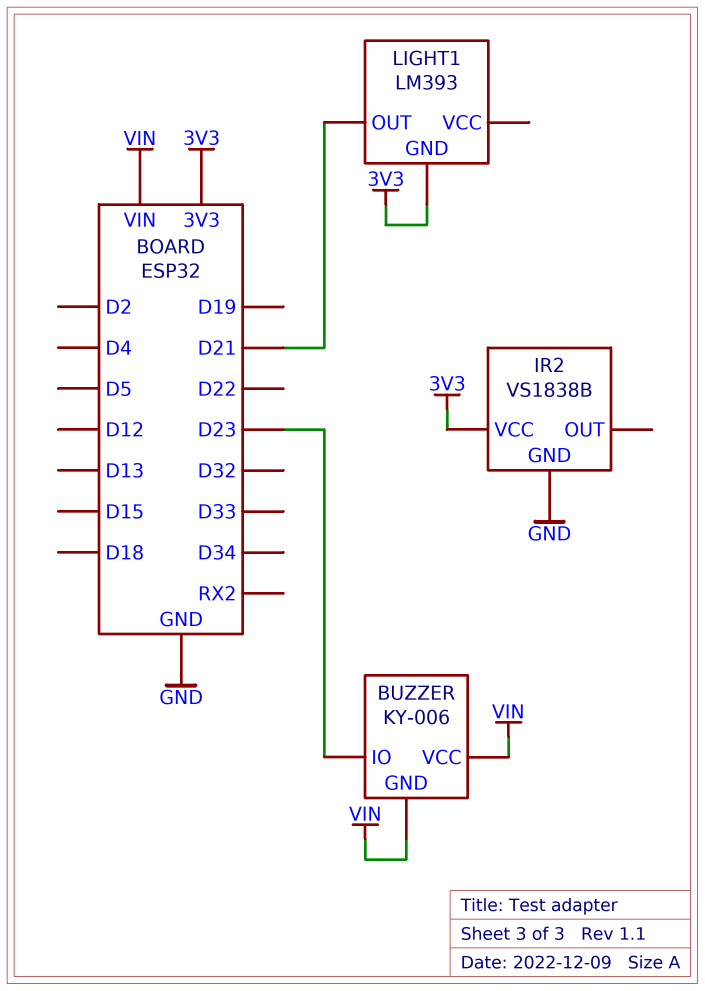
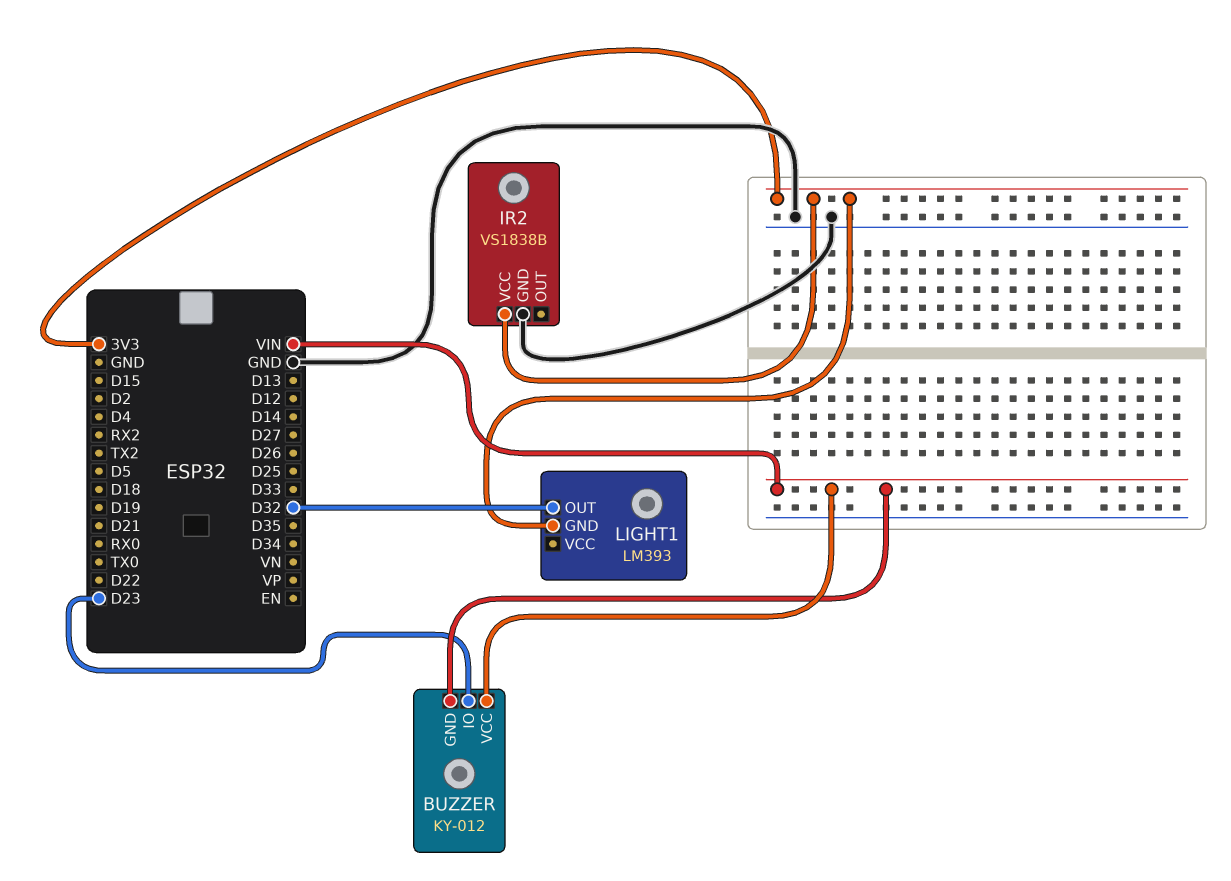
BUZZER: KY-006 -> KY-012
LIGHT1 pin OUT: D21 -> D32

